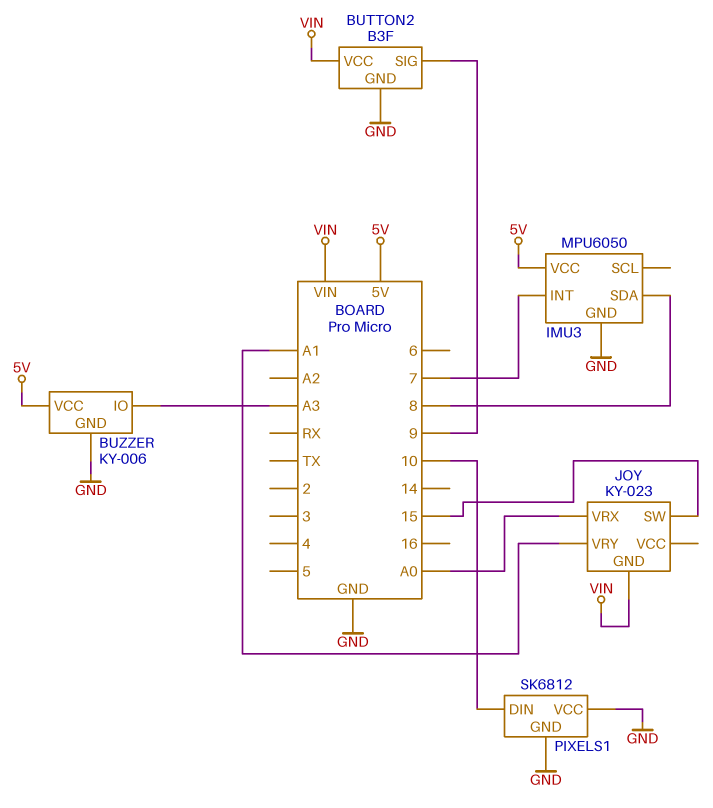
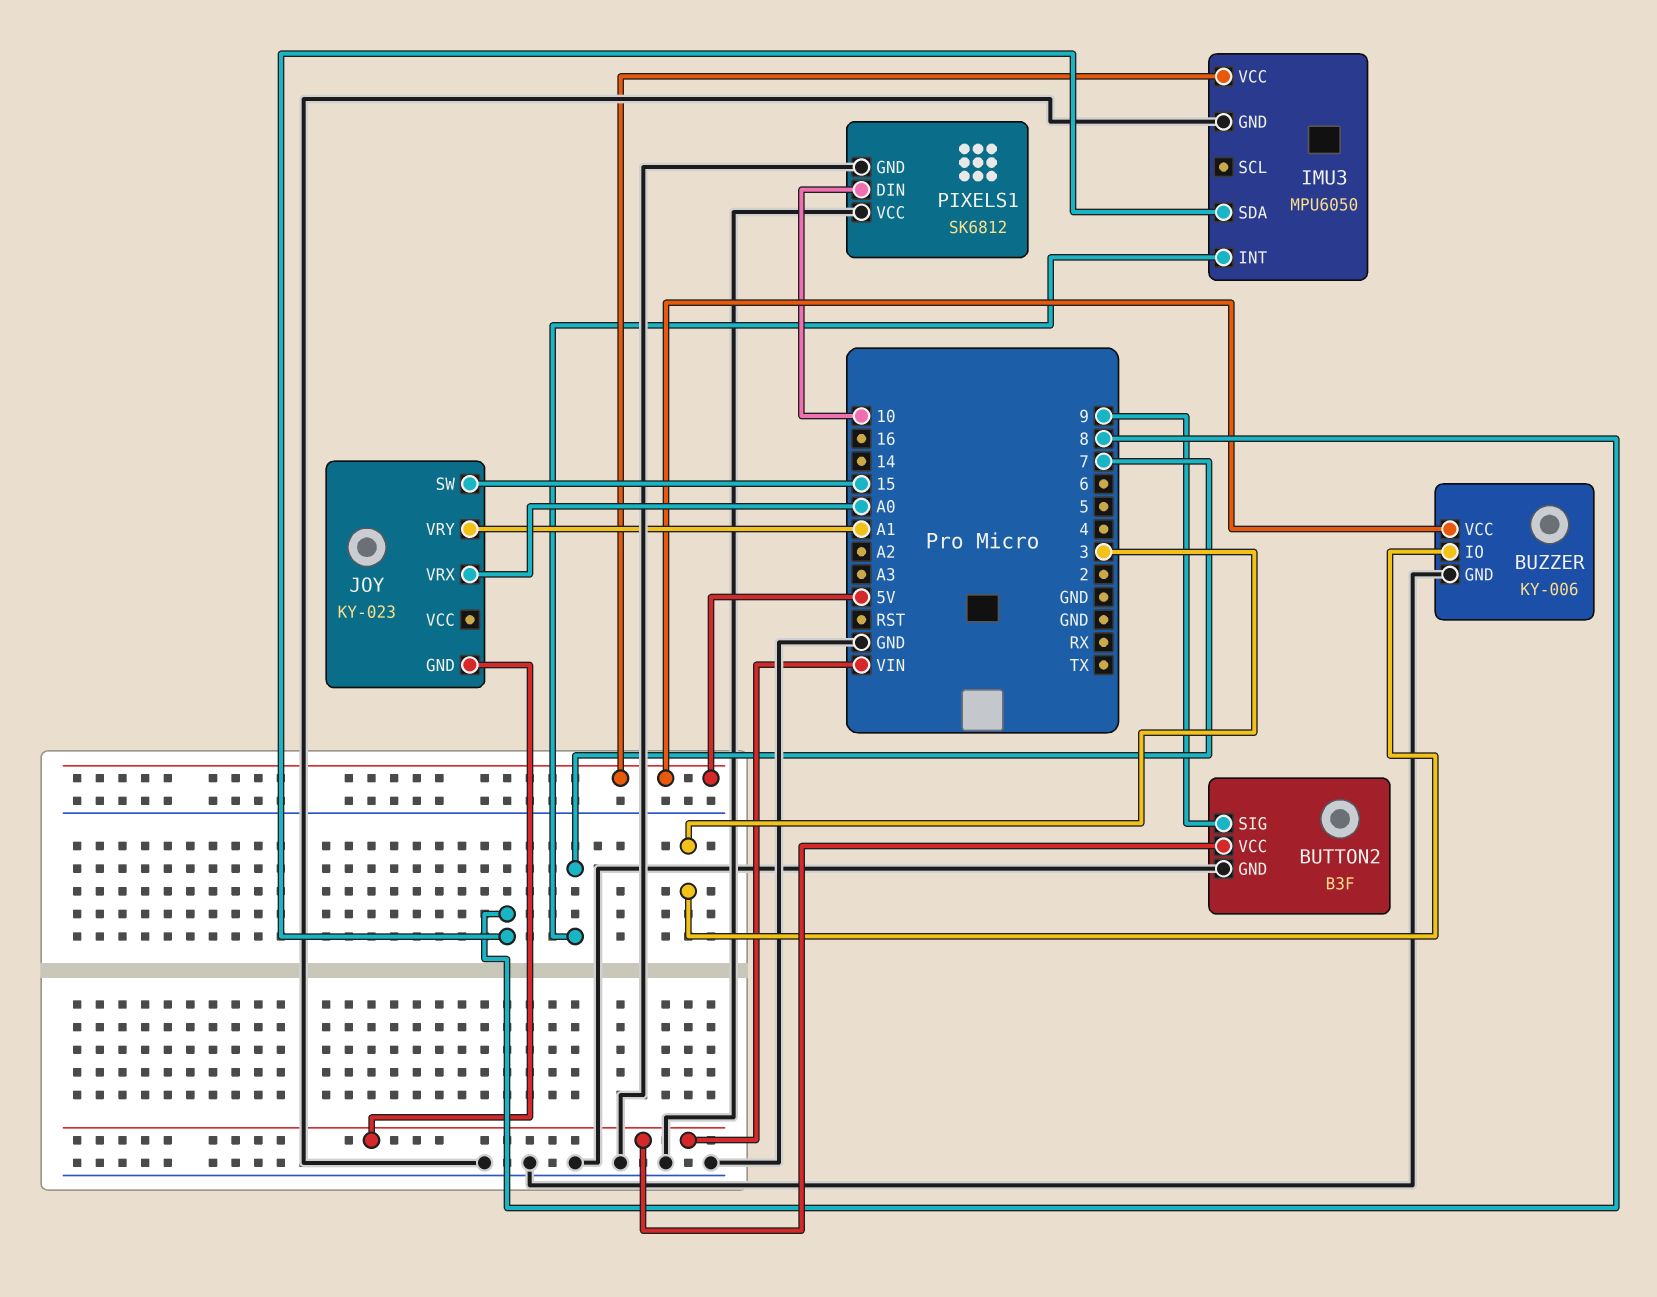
BUZZER pin IO: A3 -> 3

